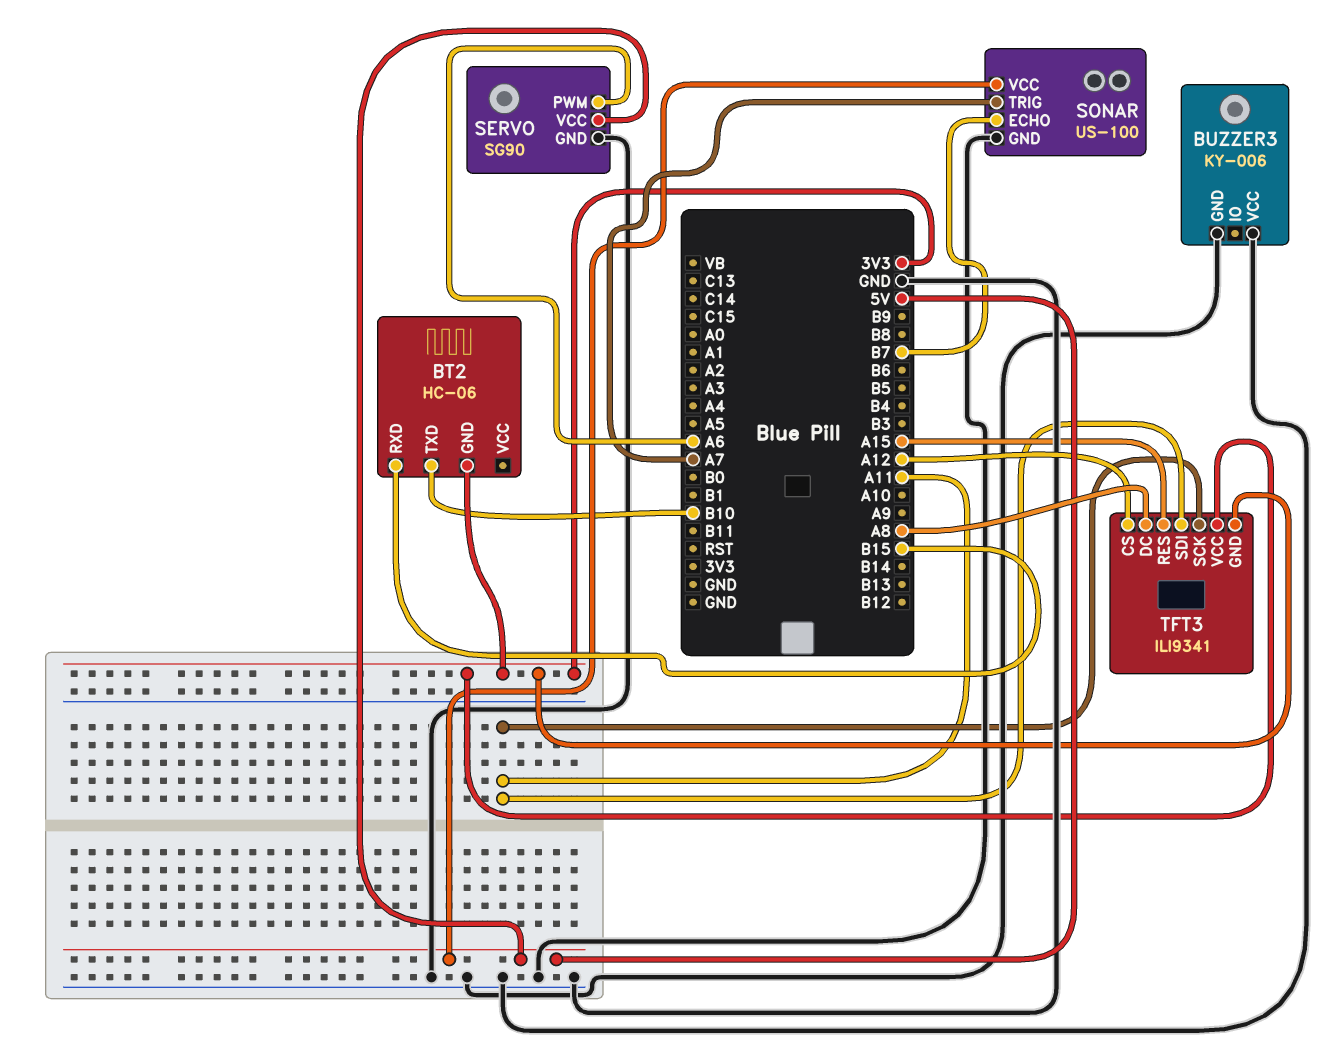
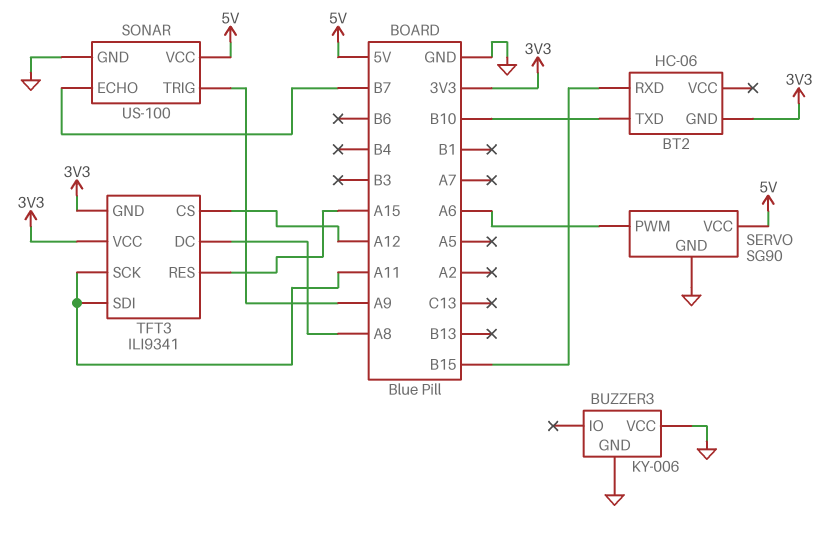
SONAR pin TRIG: A7 -> A9

